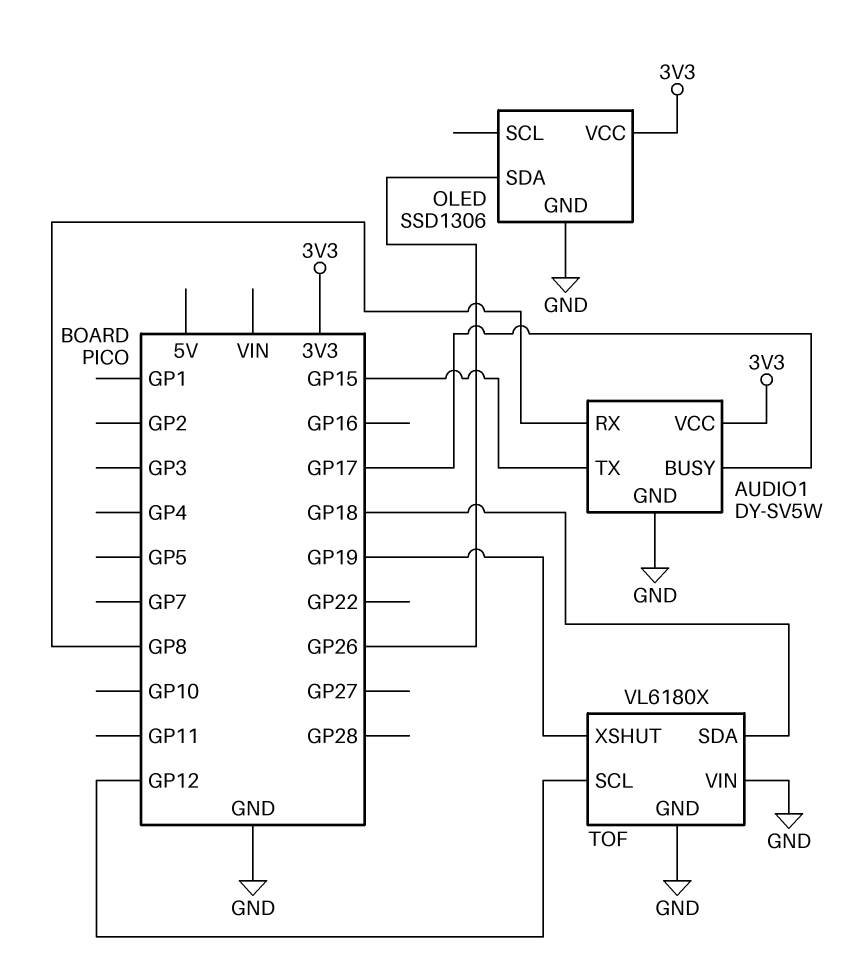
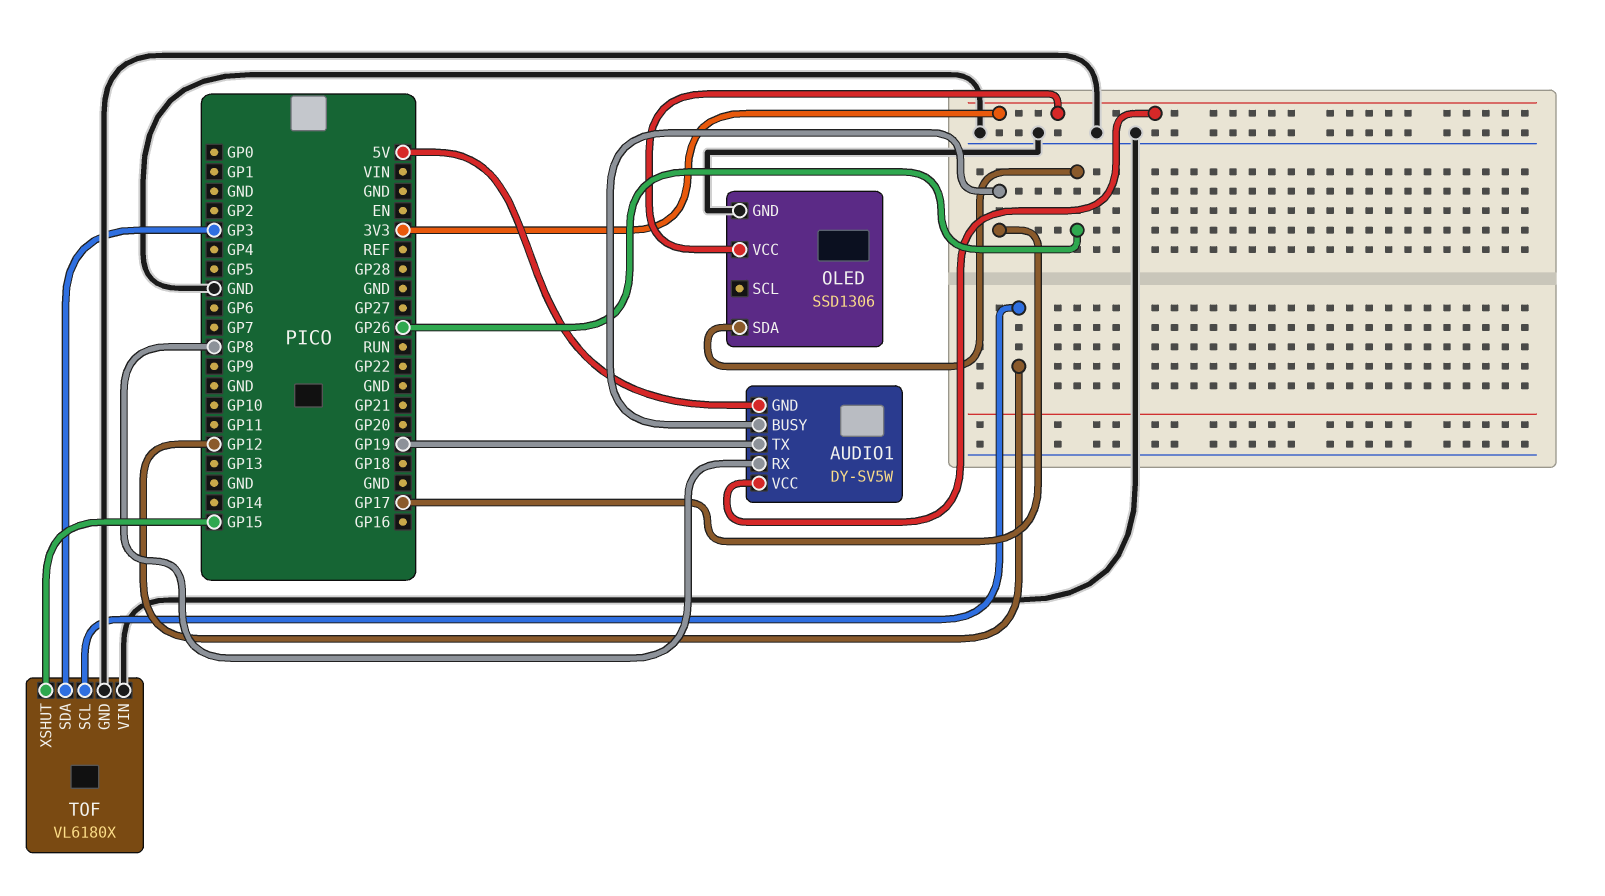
AUDIO1 pin GND: GND -> 5V
AUDIO1 pin TX: GP15 -> GP19
TOF pin SDA: GP18 -> GP3
TOF pin XSHUT: GP19 -> GP15

